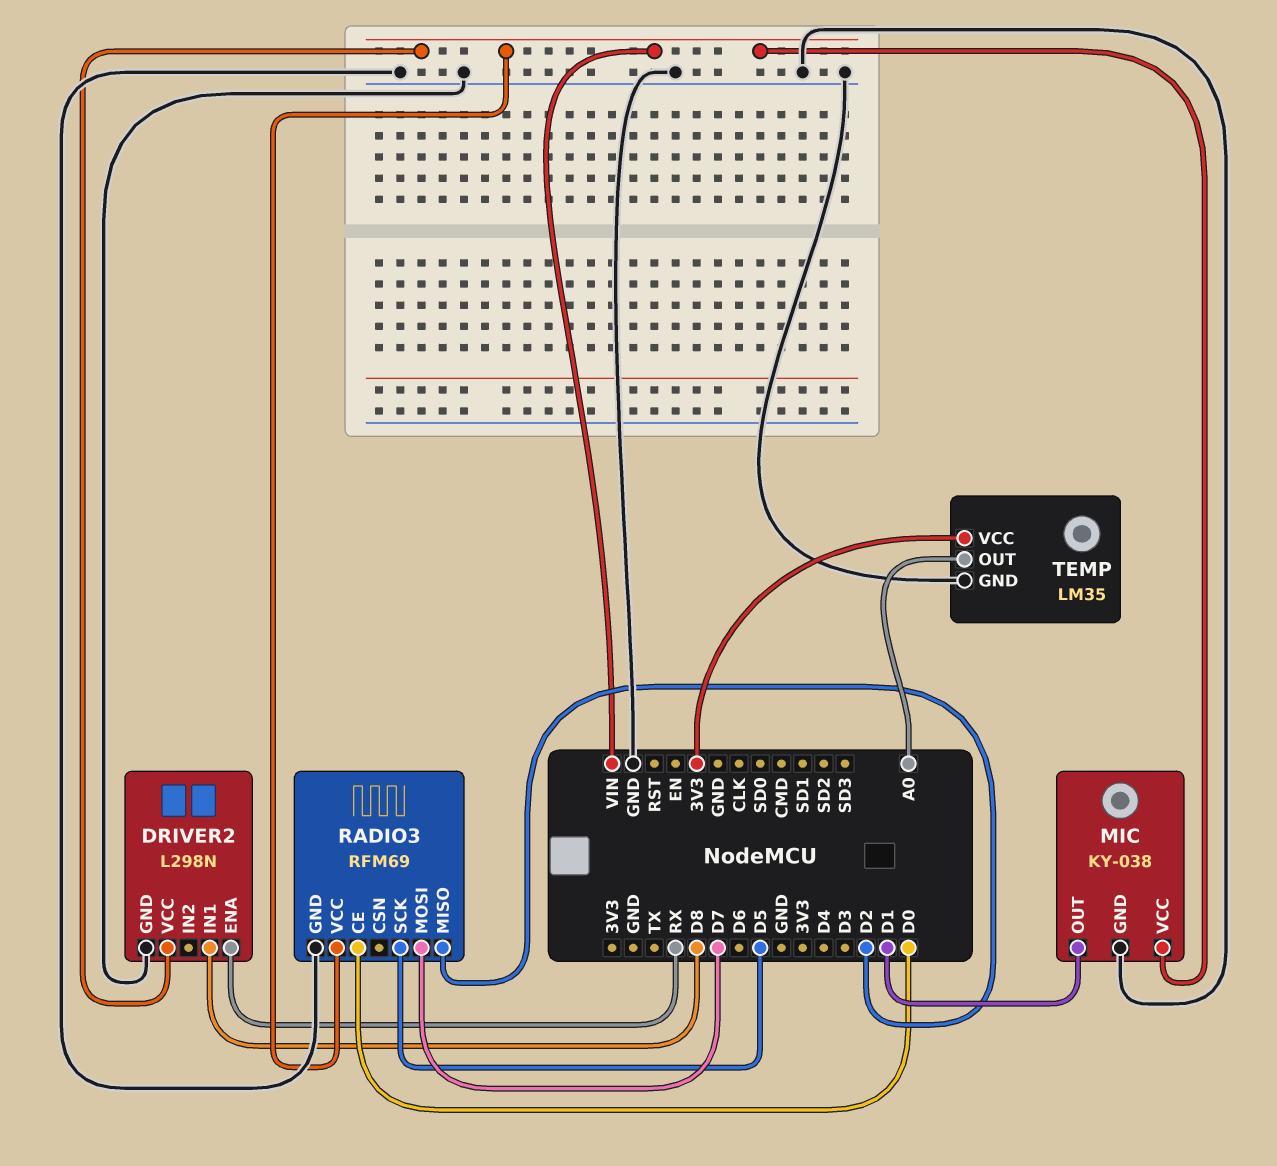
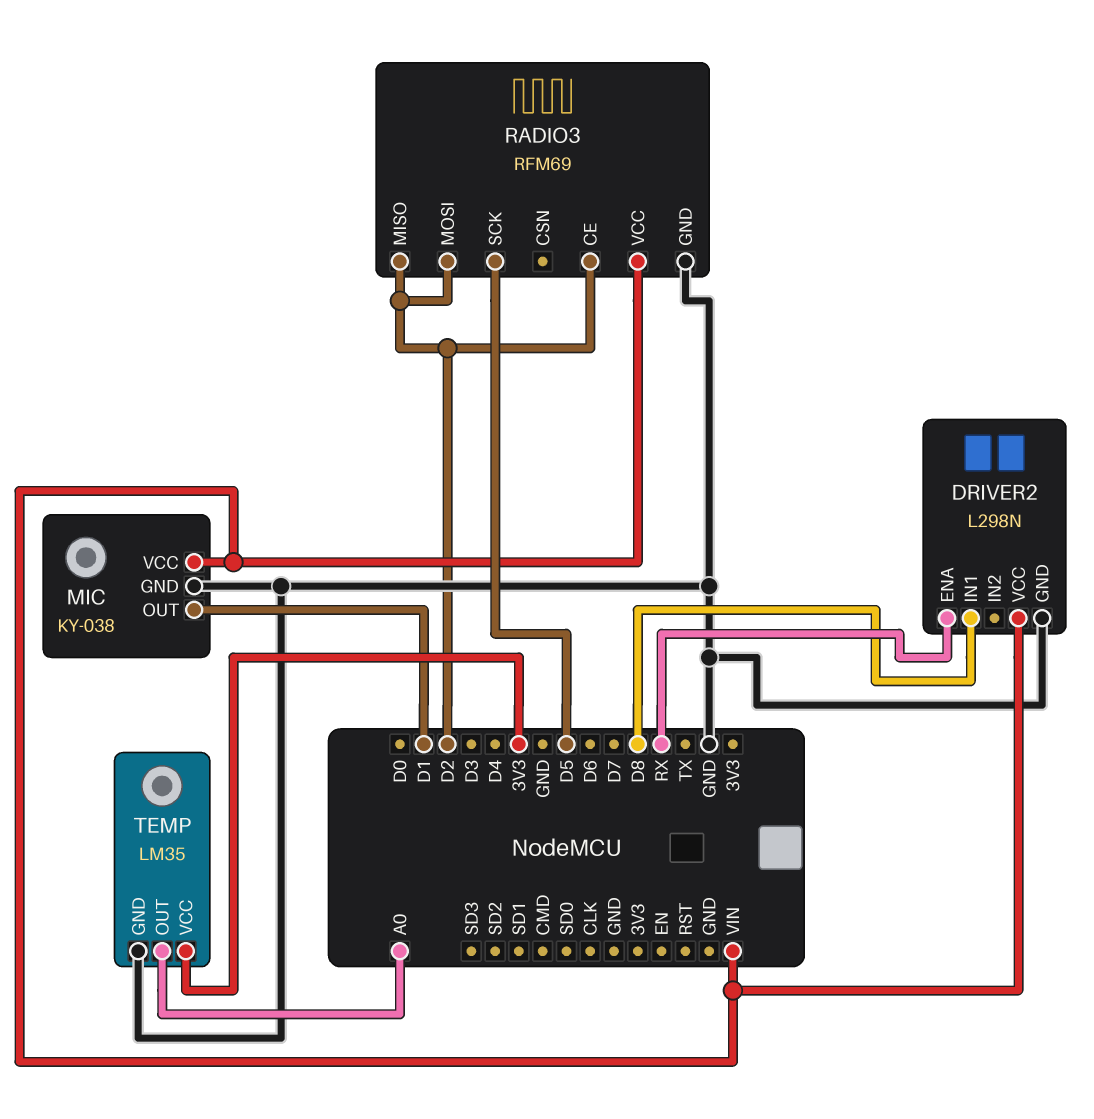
RADIO3 pin CE: D0 -> D2
RADIO3 pin MOSI: D7 -> D2

